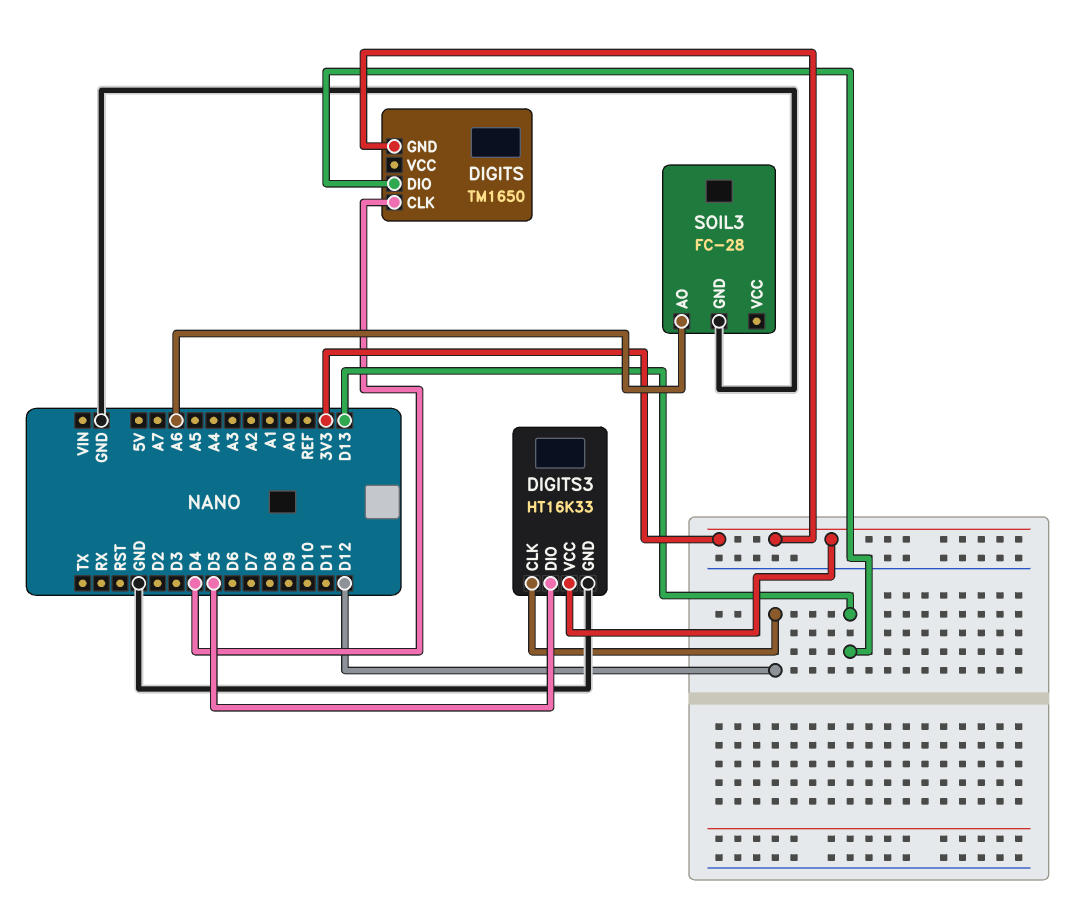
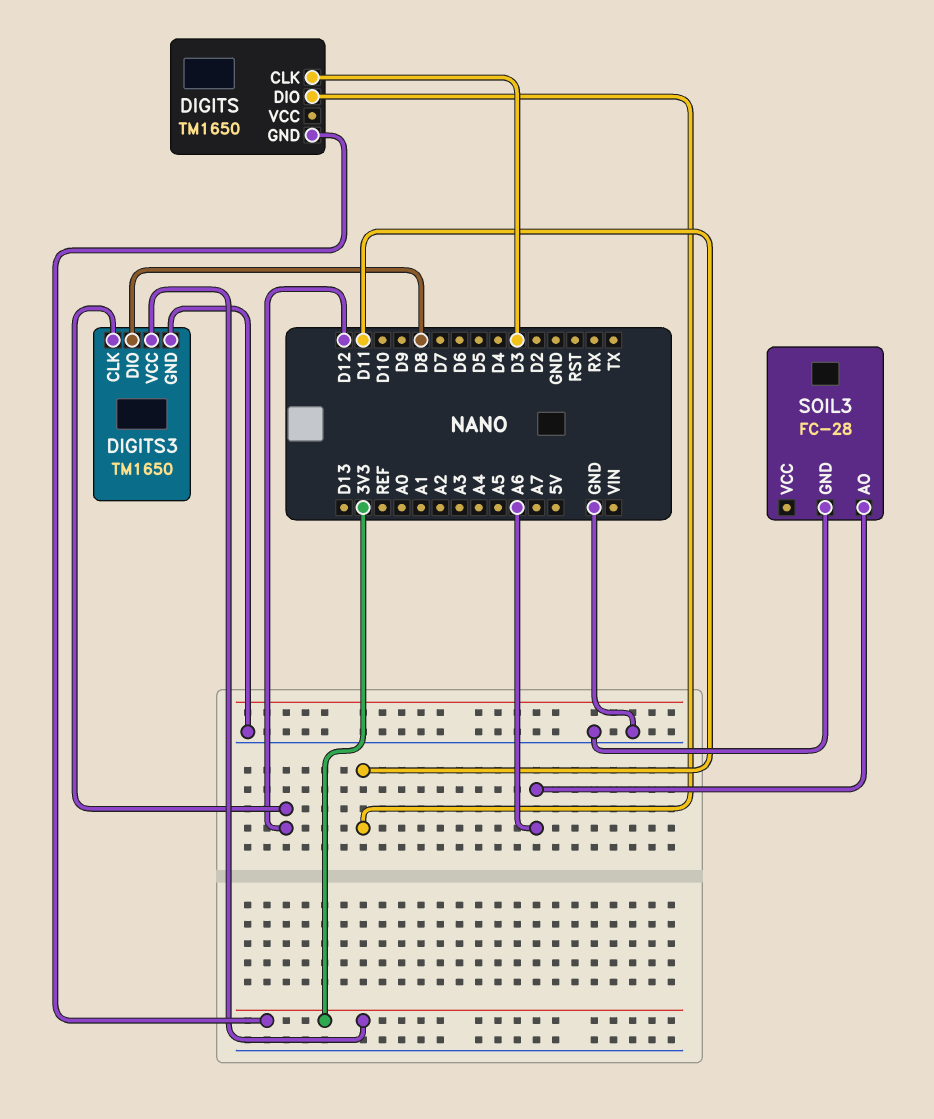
DIGITS pin CLK: D4 -> D3
DIGITS pin DIO: D13 -> D11
DIGITS3: HT16K33 -> TM1650
DIGITS3 pin DIO: D5 -> D8

